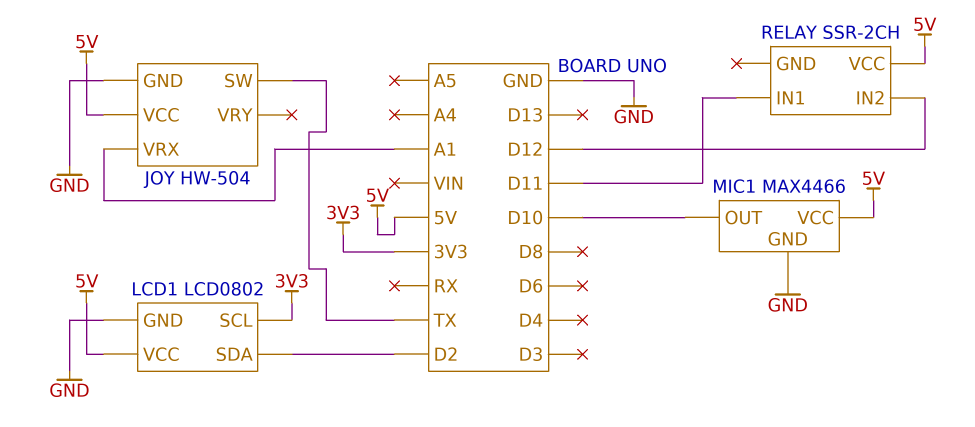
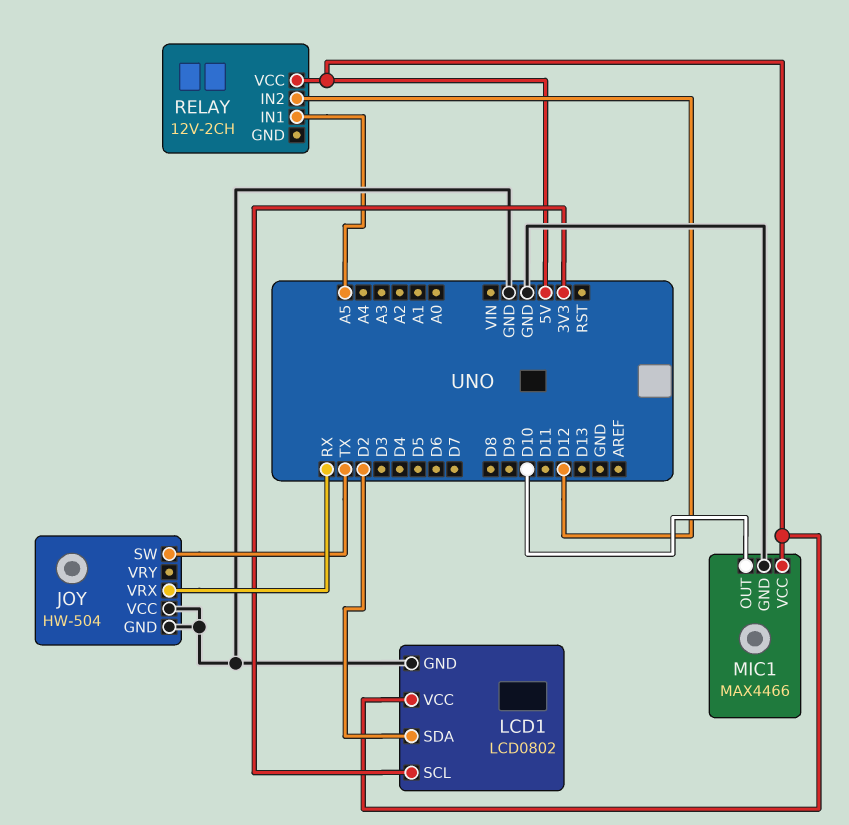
JOY pin VCC: 5V -> GND
JOY pin VRX: A1 -> RX
RELAY: SSR-2CH -> 12V-2CH
RELAY pin IN1: D11 -> A5

